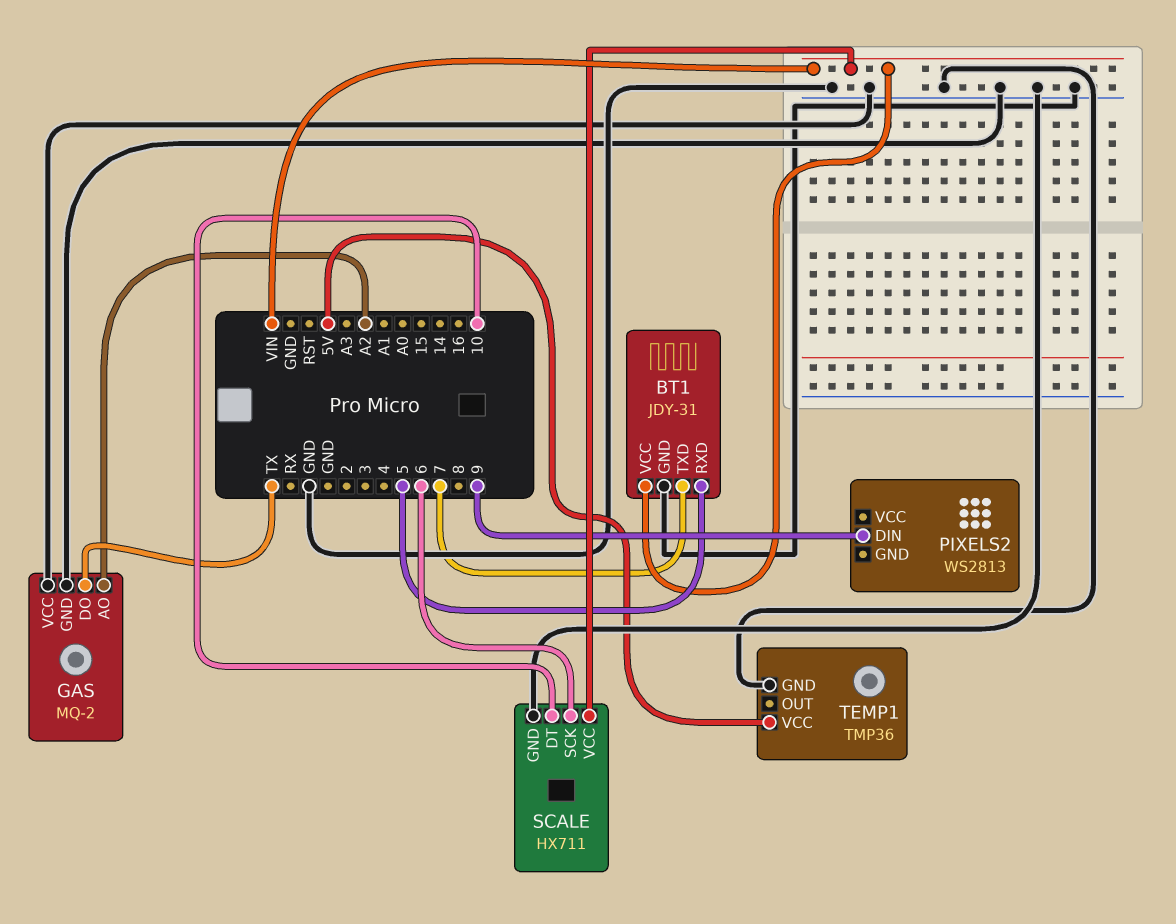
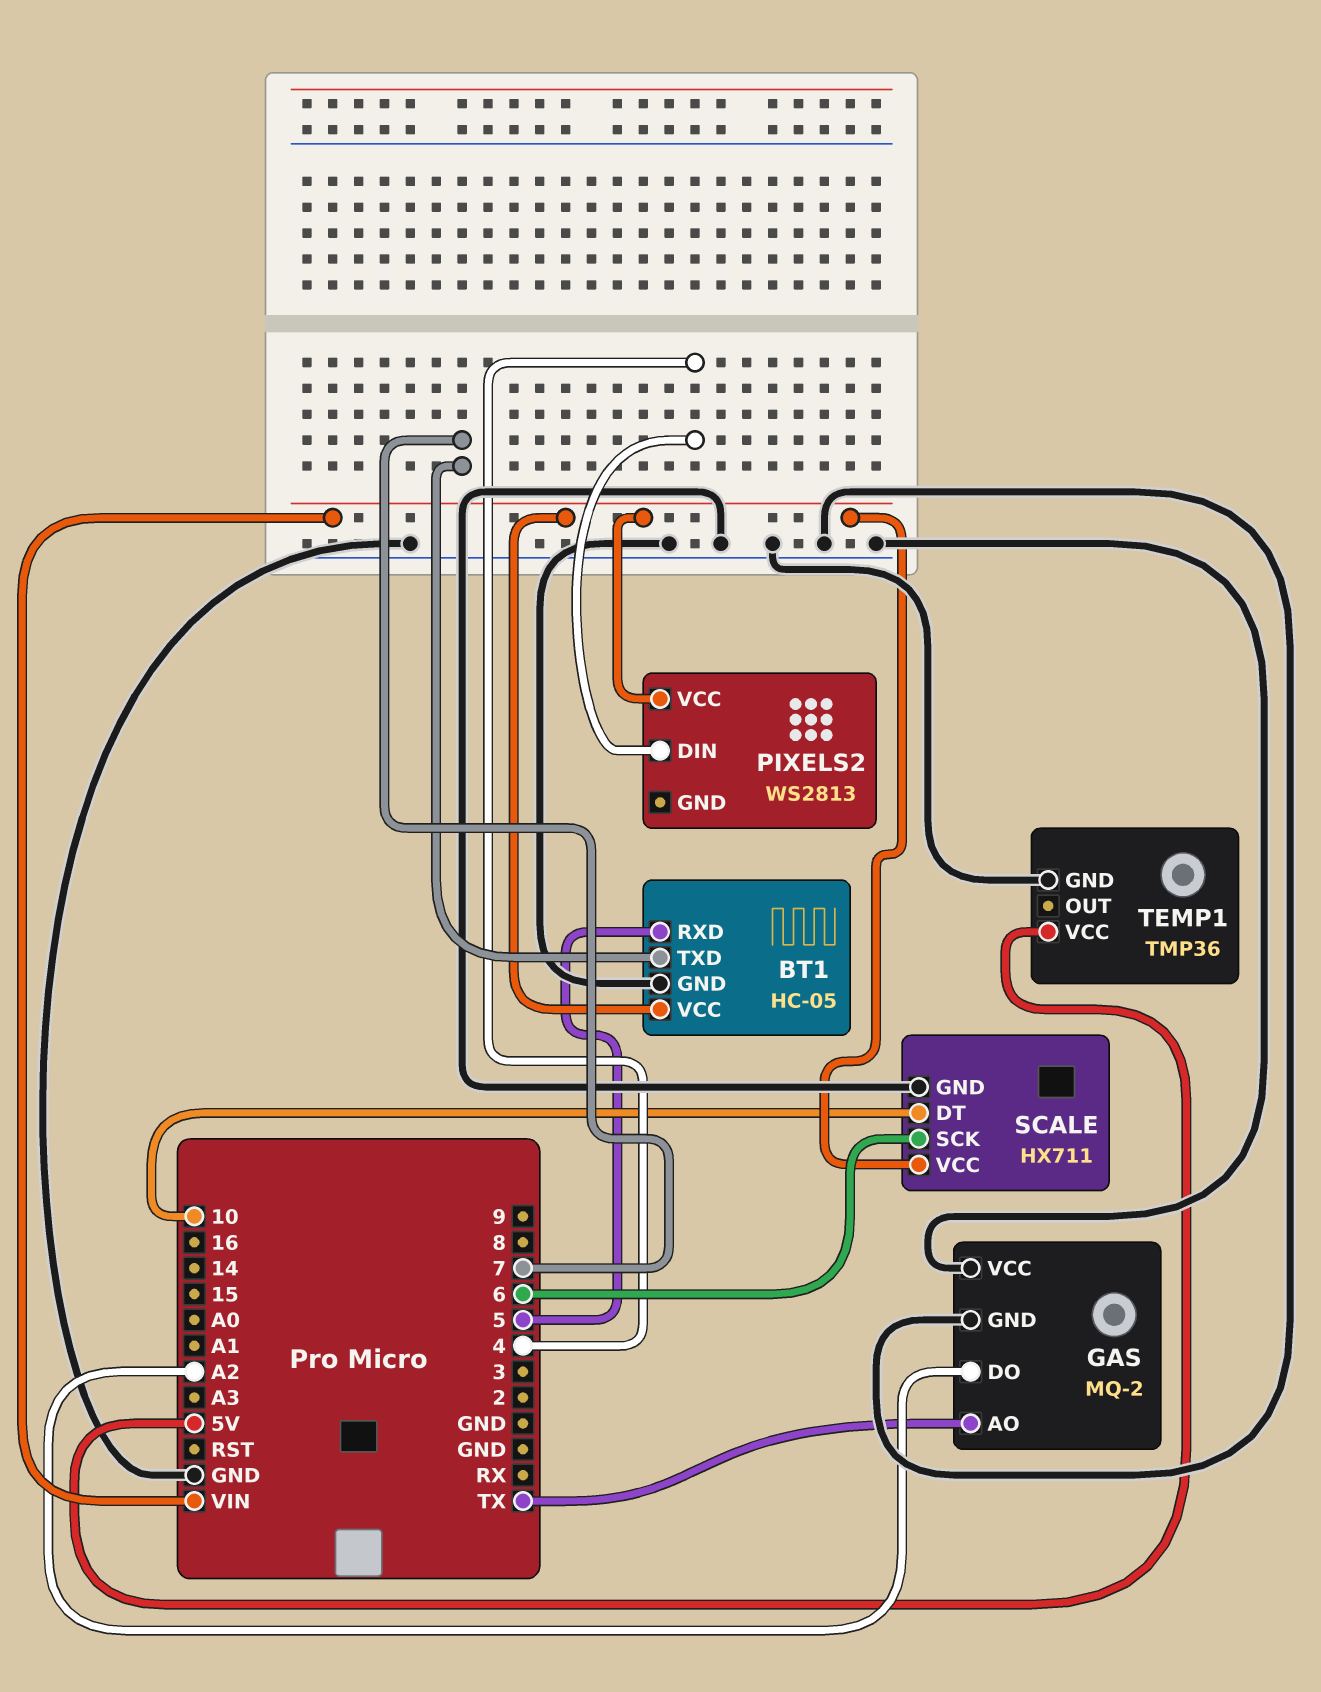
BT1: JDY-31 -> HC-05
GAS pin AO: A2 -> TX
GAS pin DO: TX -> A2
PIXELS2 pin DIN: 9 -> 4
PIXELS2 pin VCC: none -> VIN

